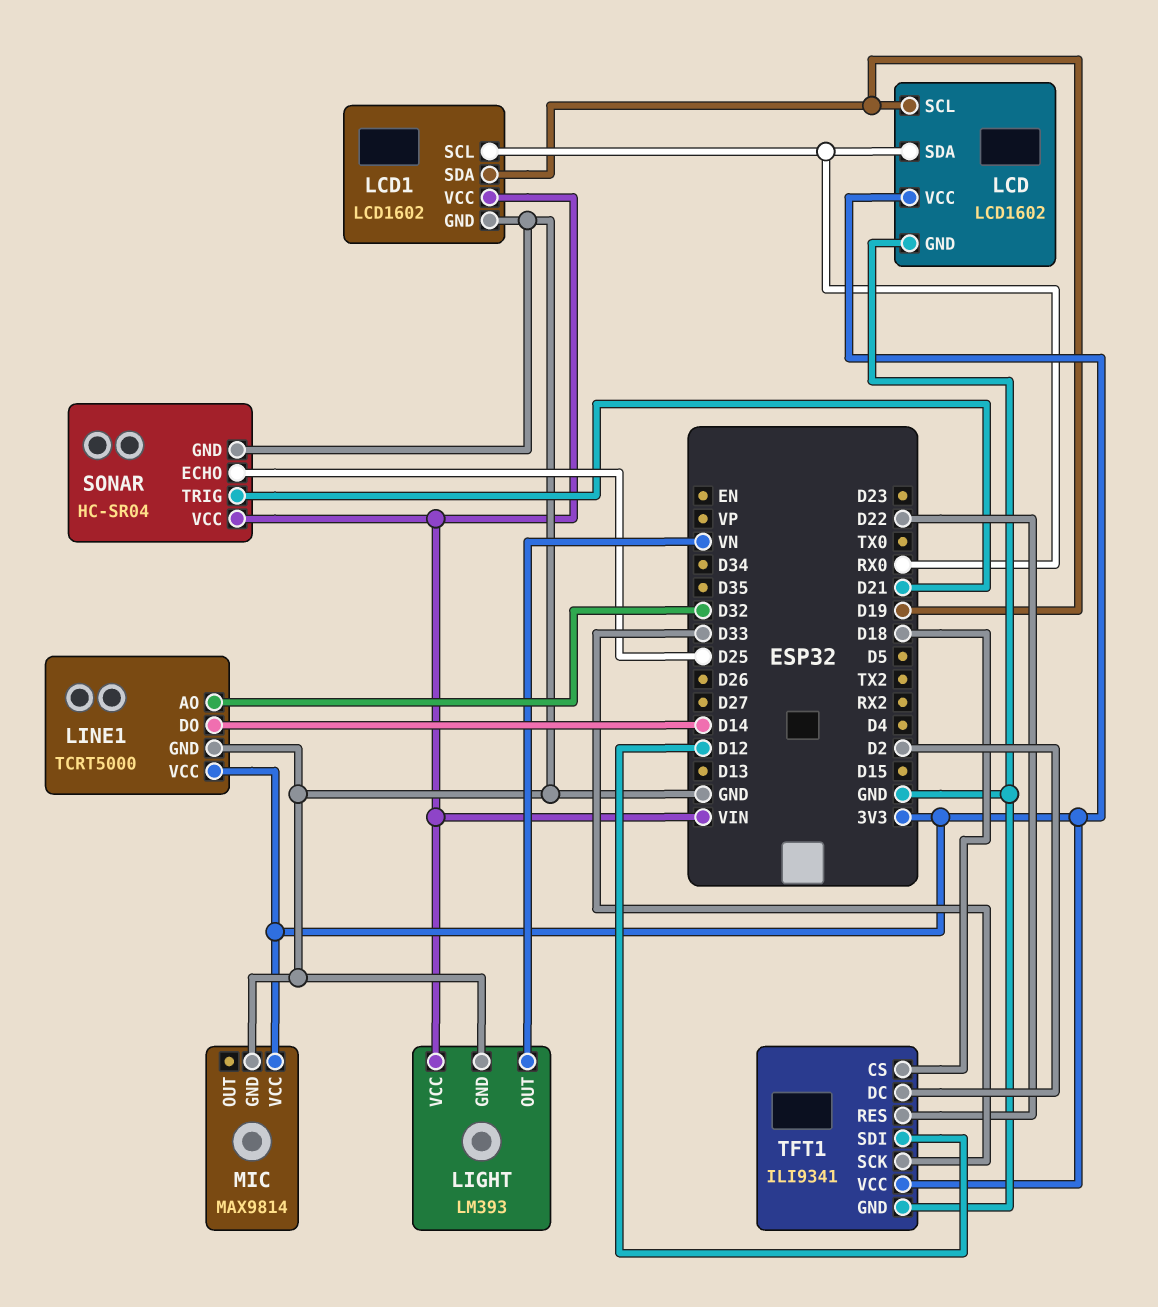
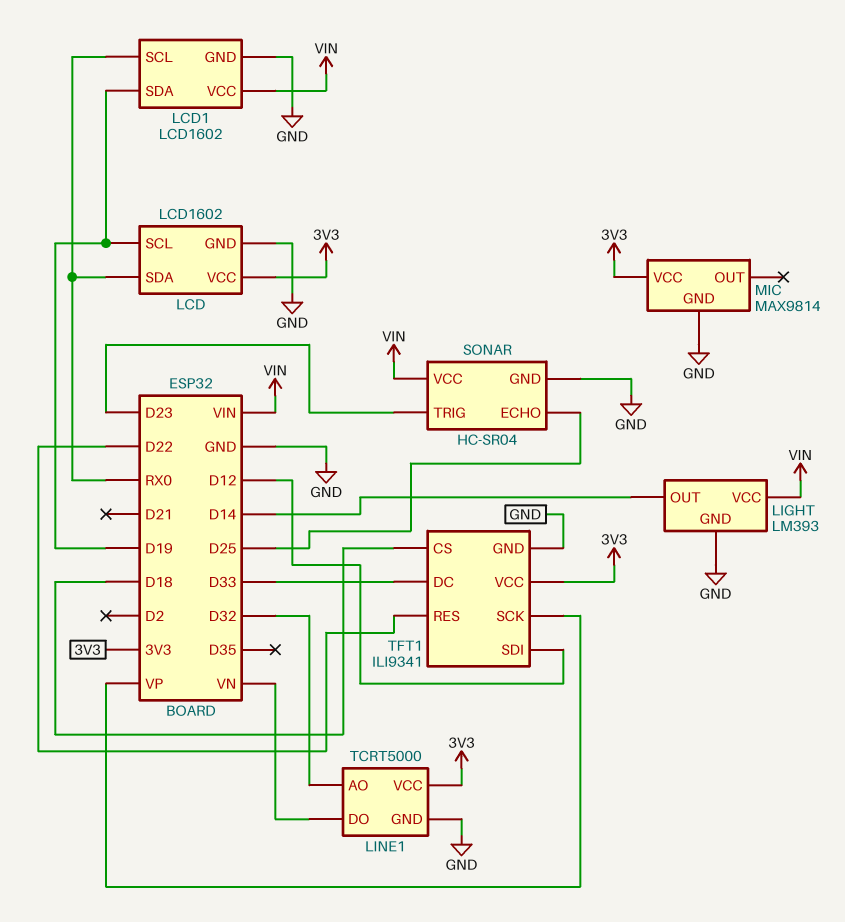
LIGHT pin OUT: VN -> D14
LINE1 pin DO: D14 -> VN
SONAR pin TRIG: D21 -> D23
TFT1 pin DC: D2 -> D33
TFT1 pin SCK: D33 -> VP

